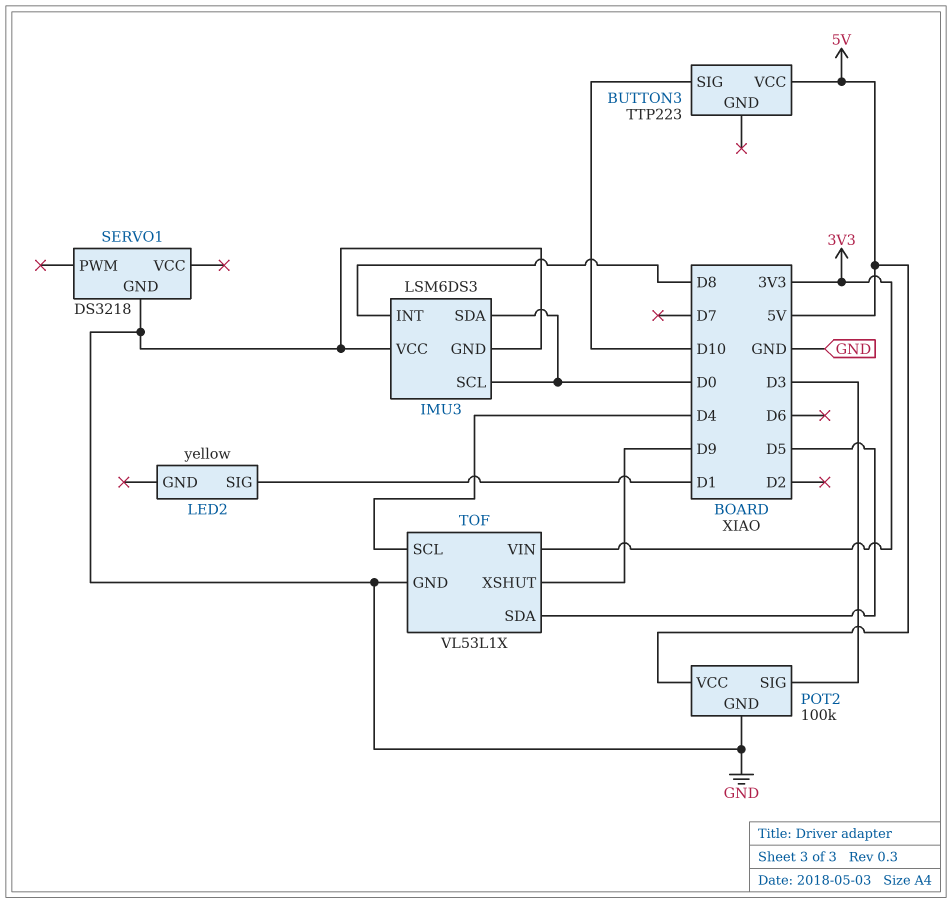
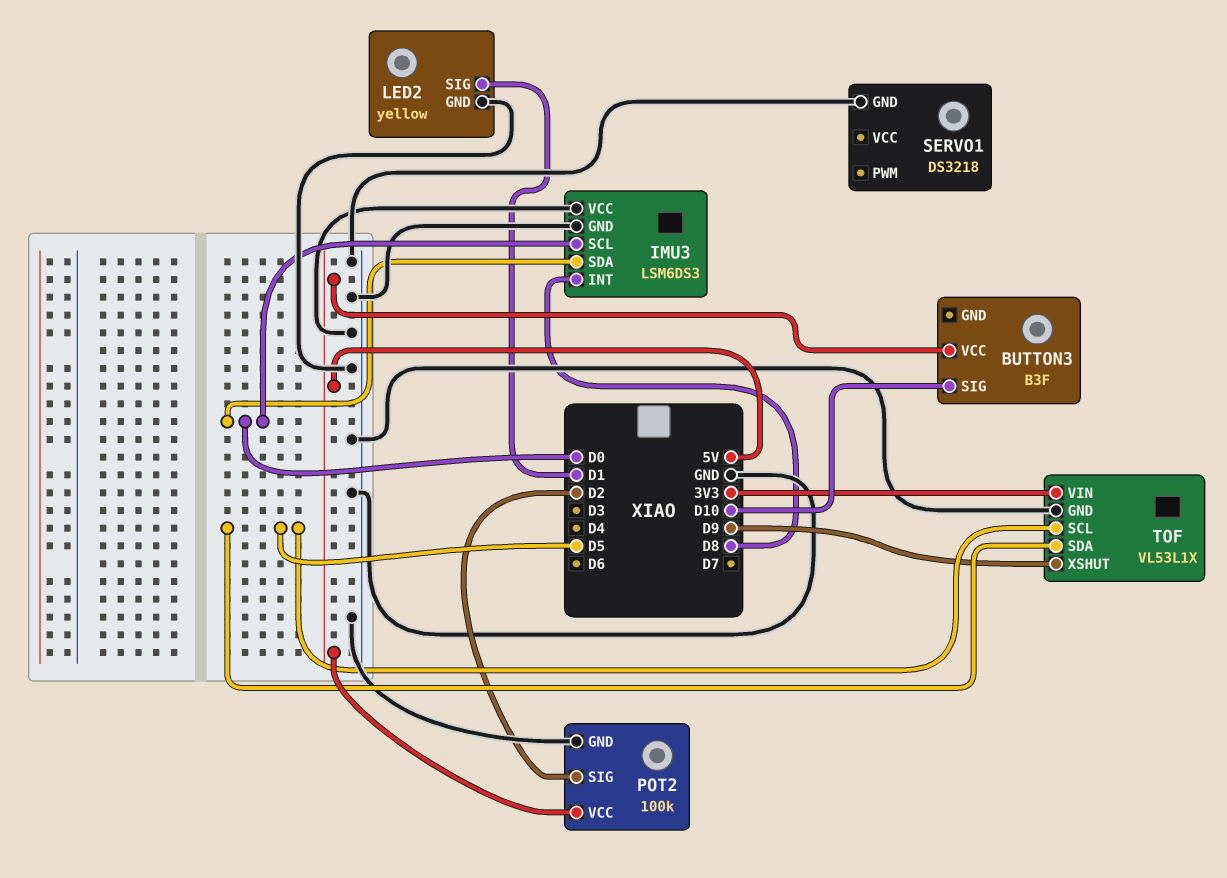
BUTTON3: TTP223 -> B3F
LED2 pin GND: none -> GND
POT2 pin SIG: D3 -> D2
TOF pin SCL: D4 -> D5

